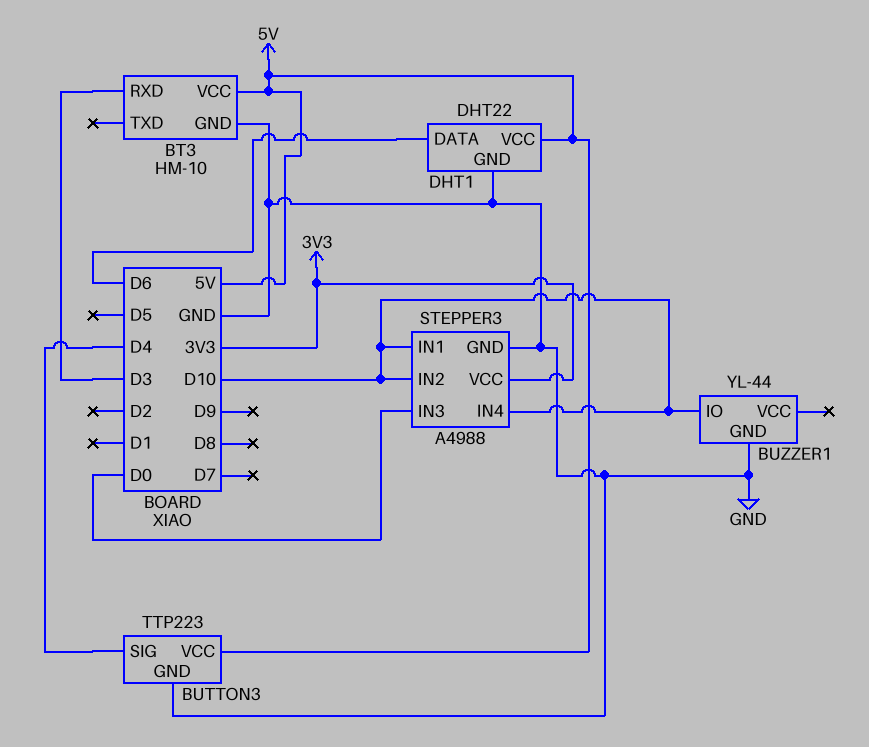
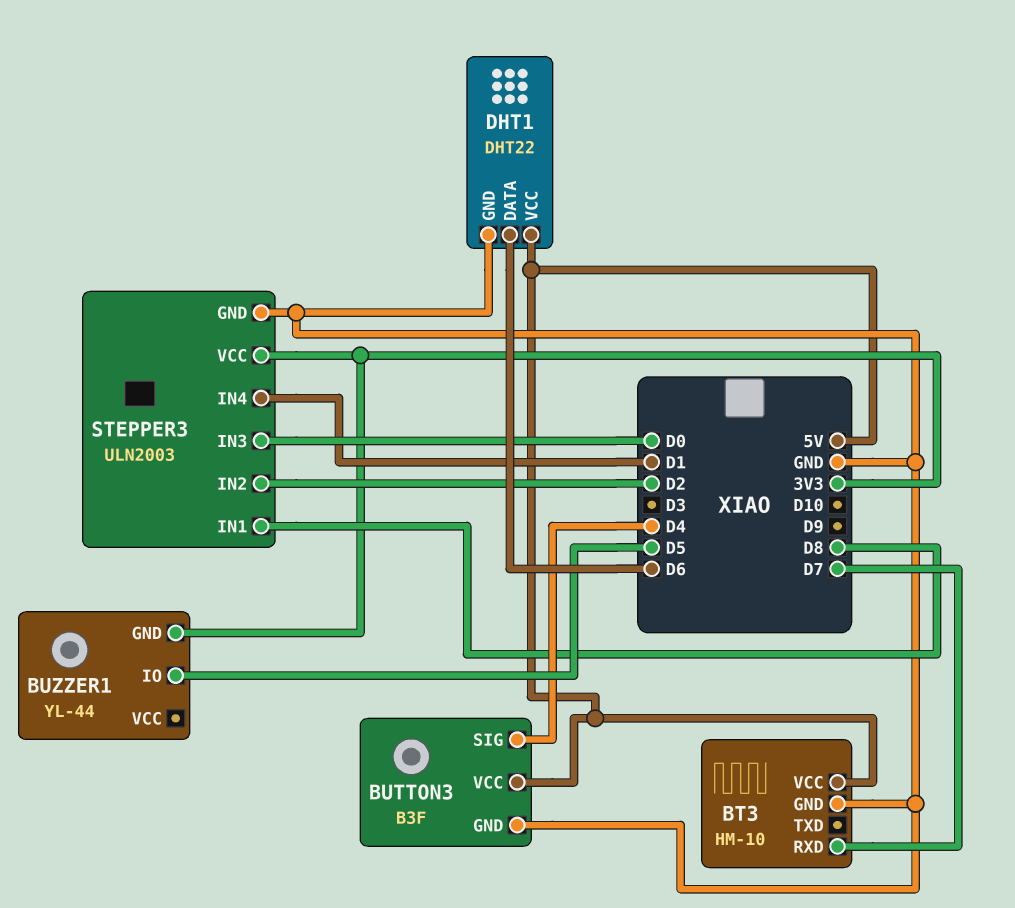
BT3 pin RXD: D3 -> D7
BUTTON3: TTP223 -> B3F
BUZZER1 pin GND: GND -> 3V3
BUZZER1 pin IO: D10 -> D5
STEPPER3: A4988 -> ULN2003
STEPPER3 pin IN1: D10 -> D8
STEPPER3 pin IN2: D10 -> D2
STEPPER3 pin IN4: D10 -> D1

